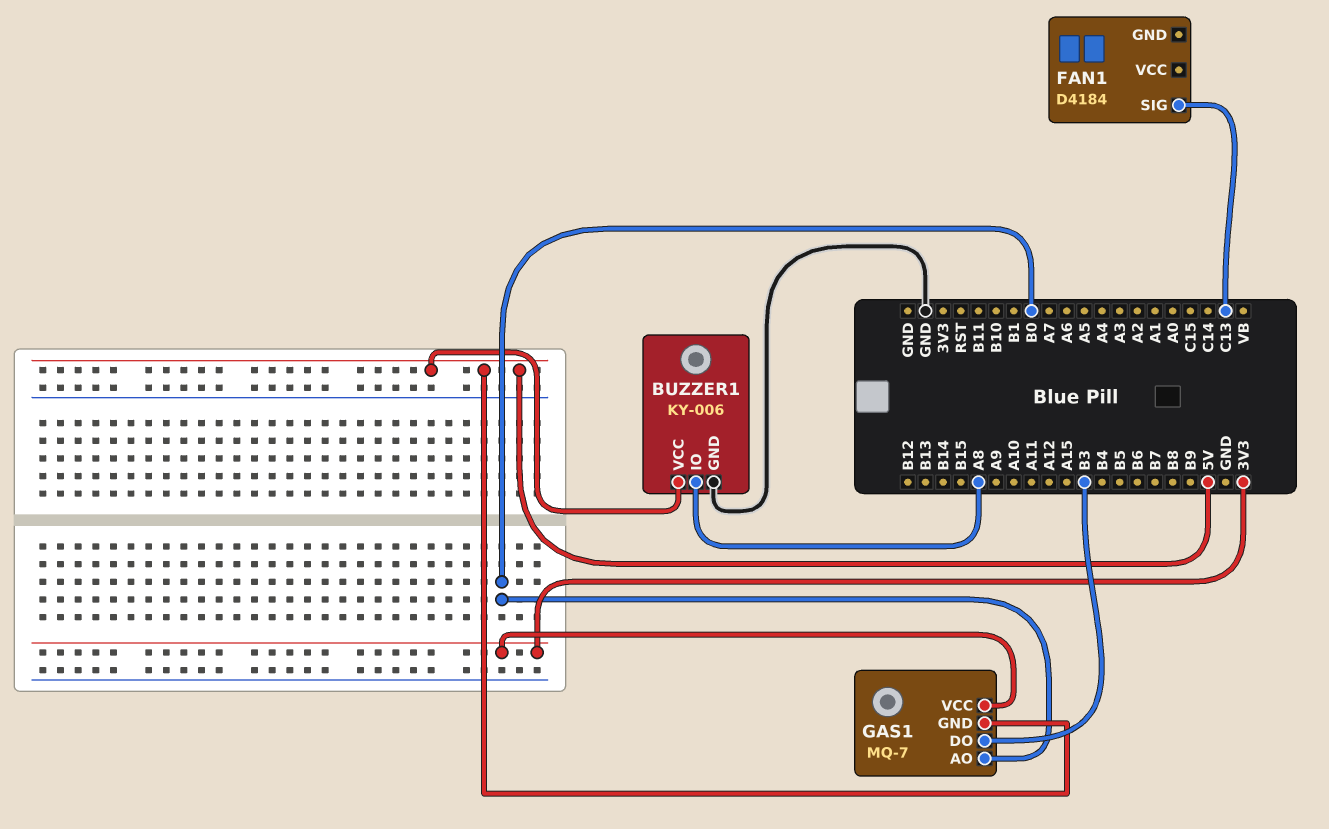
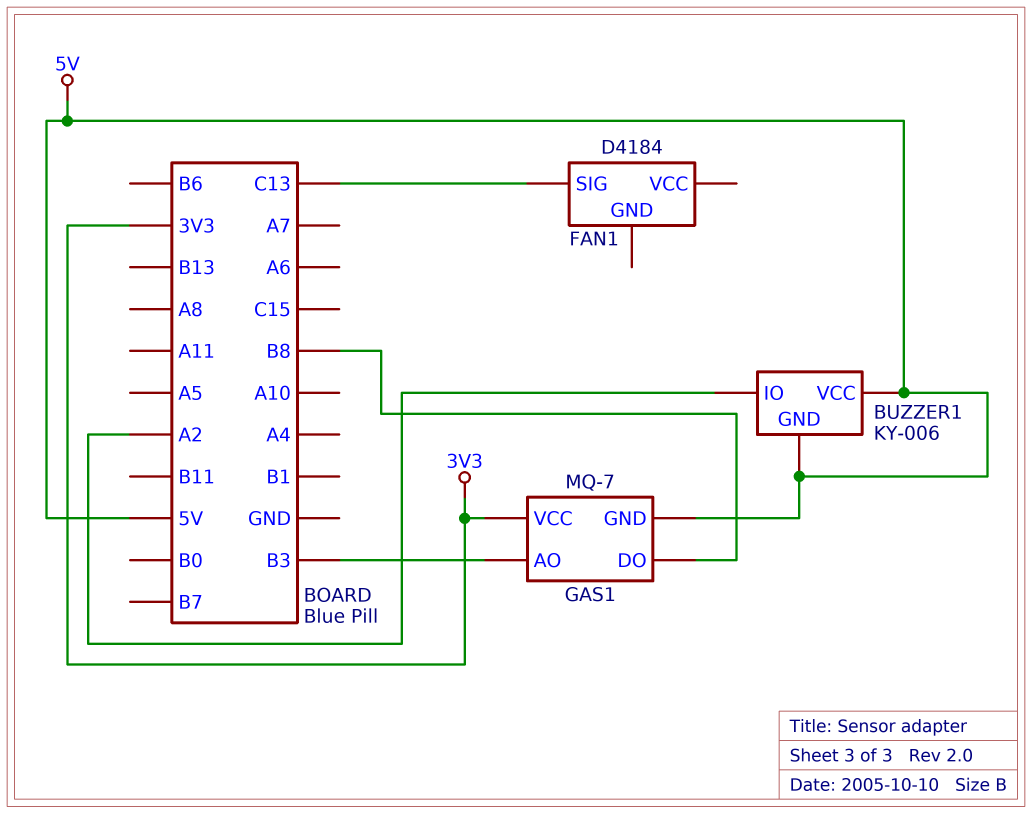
BUZZER1 pin GND: GND -> 5V
BUZZER1 pin IO: A8 -> A2
GAS1 pin AO: B0 -> B3
GAS1 pin DO: B3 -> B8

